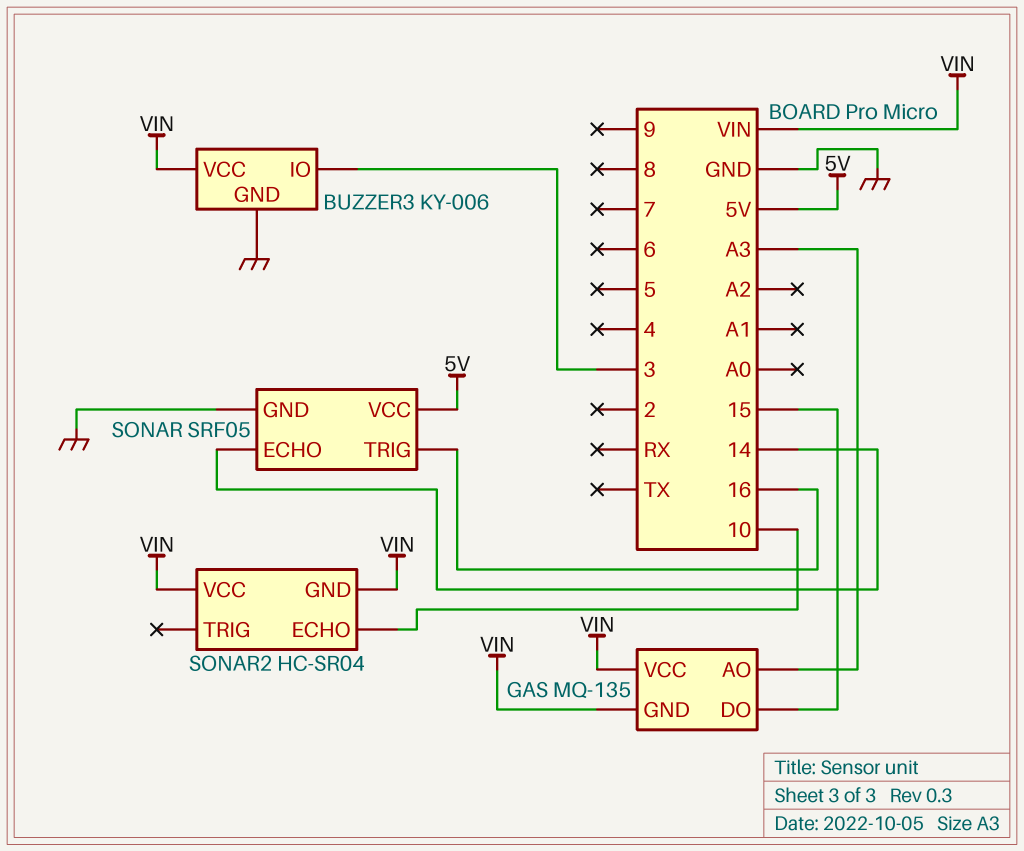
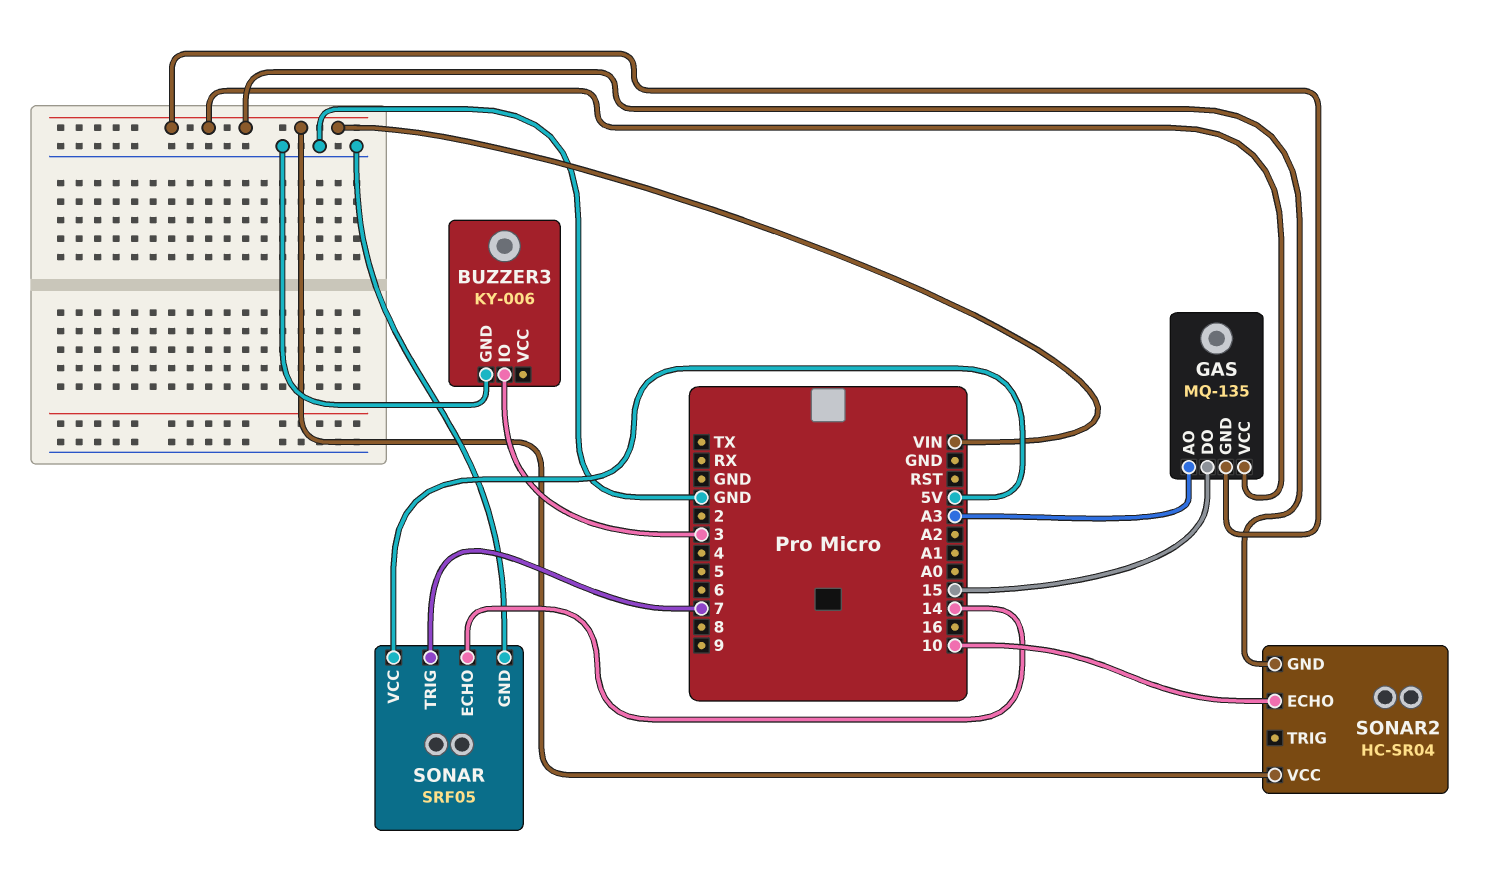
BUZZER3 pin VCC: VIN -> none
SONAR pin TRIG: 16 -> 7

